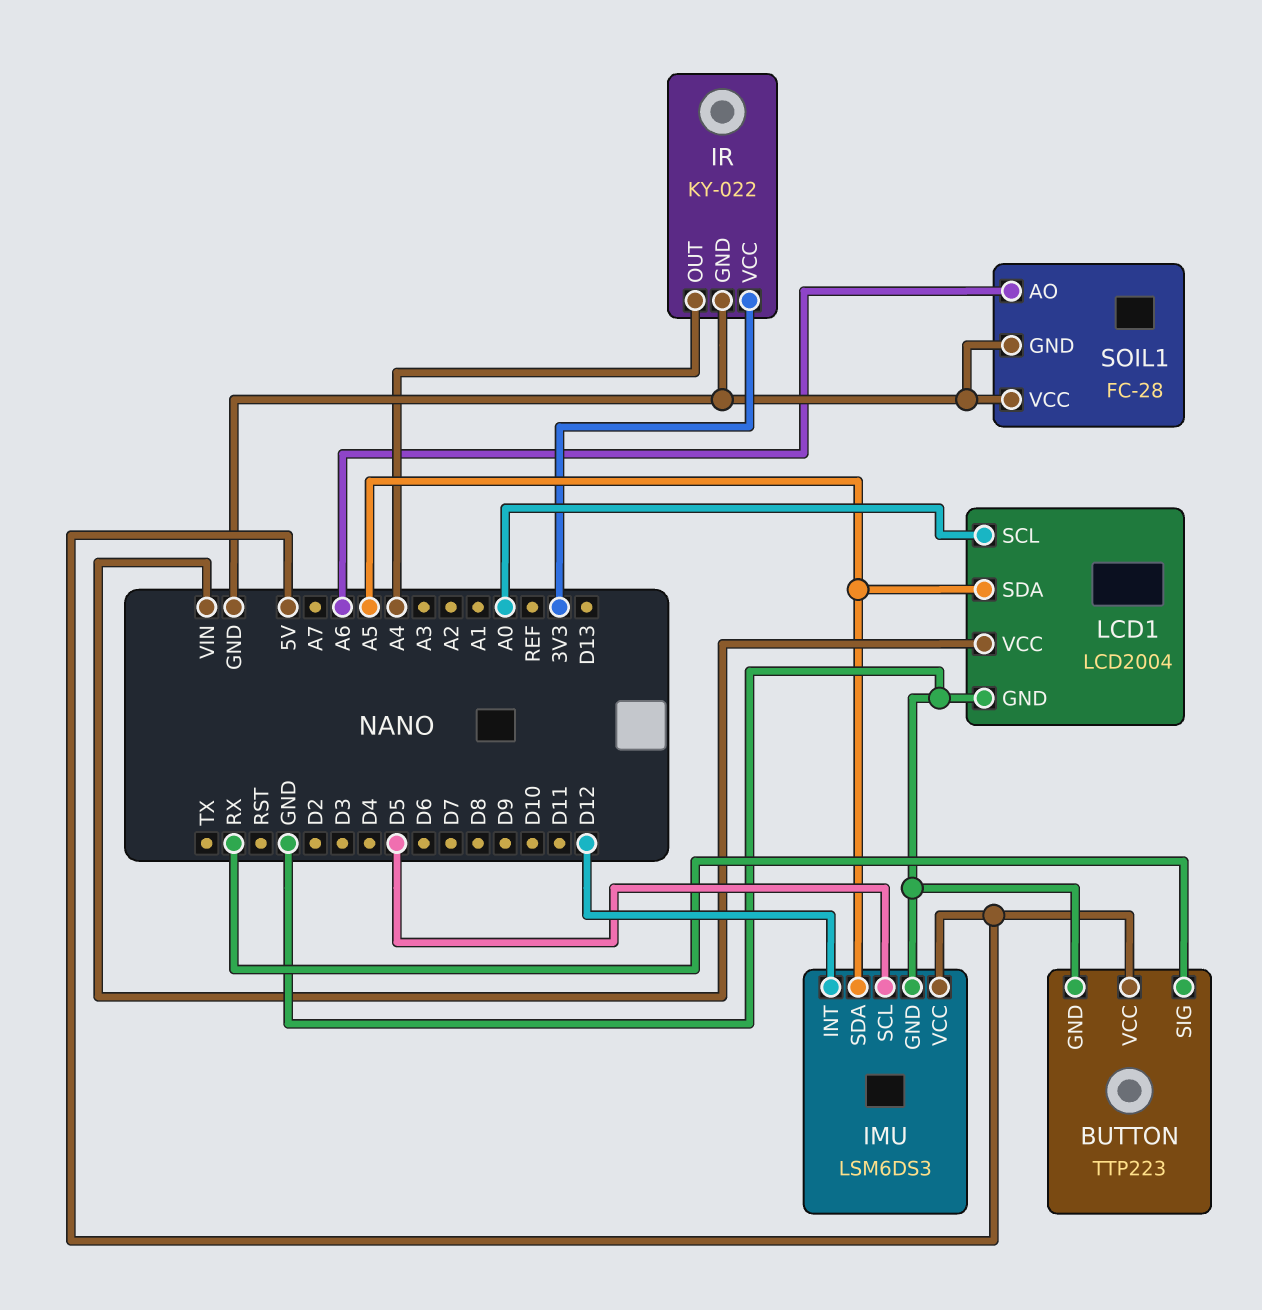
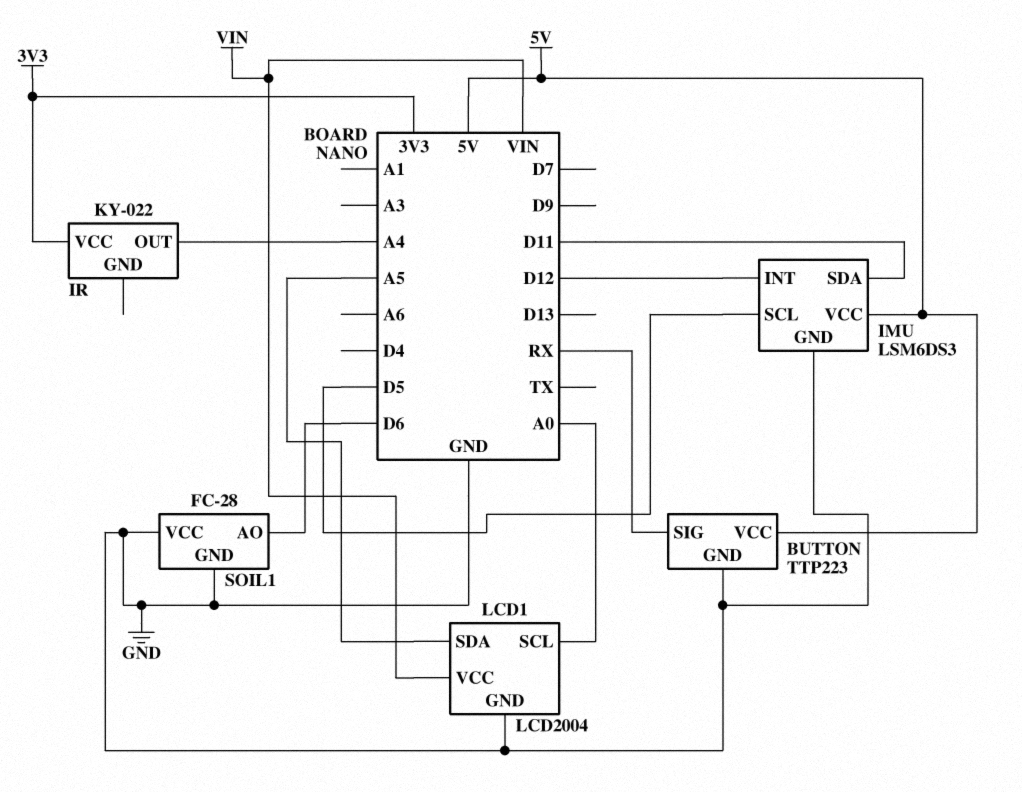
IMU pin SDA: A5 -> D11
IR pin GND: GND -> none
SOIL1 pin AO: A6 -> D6

